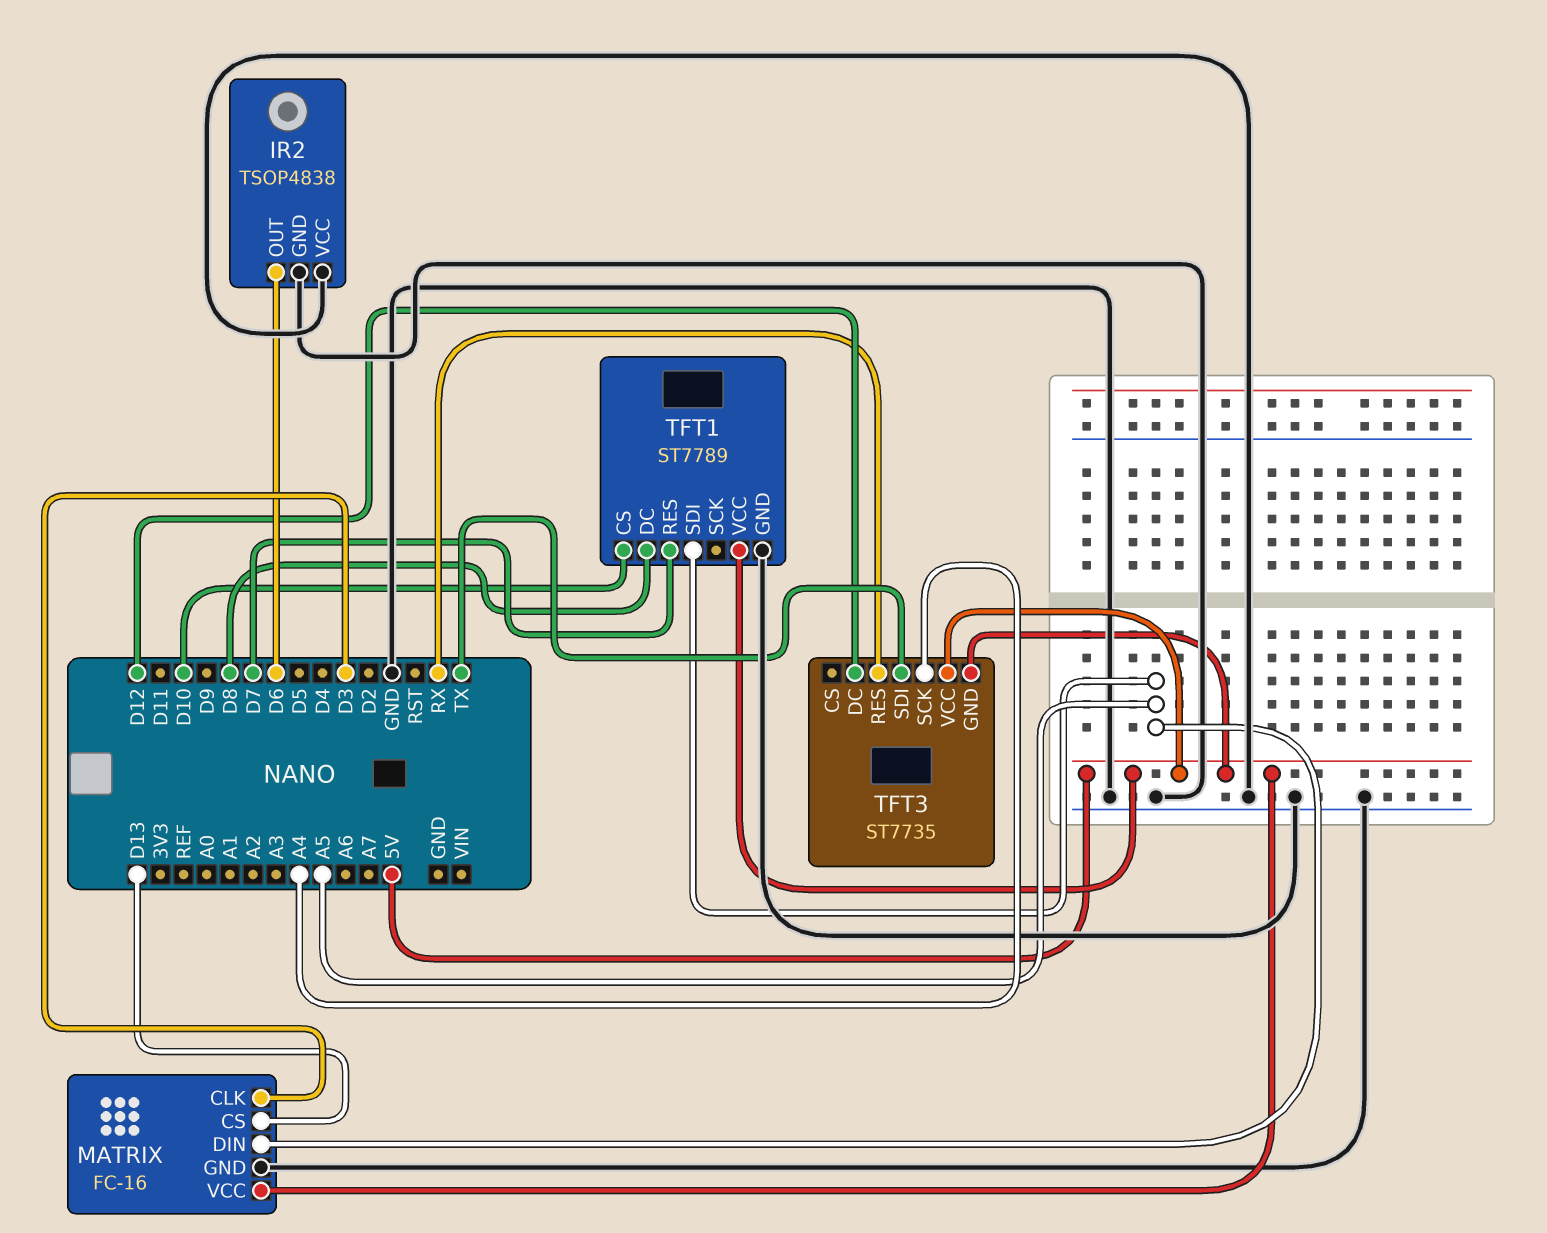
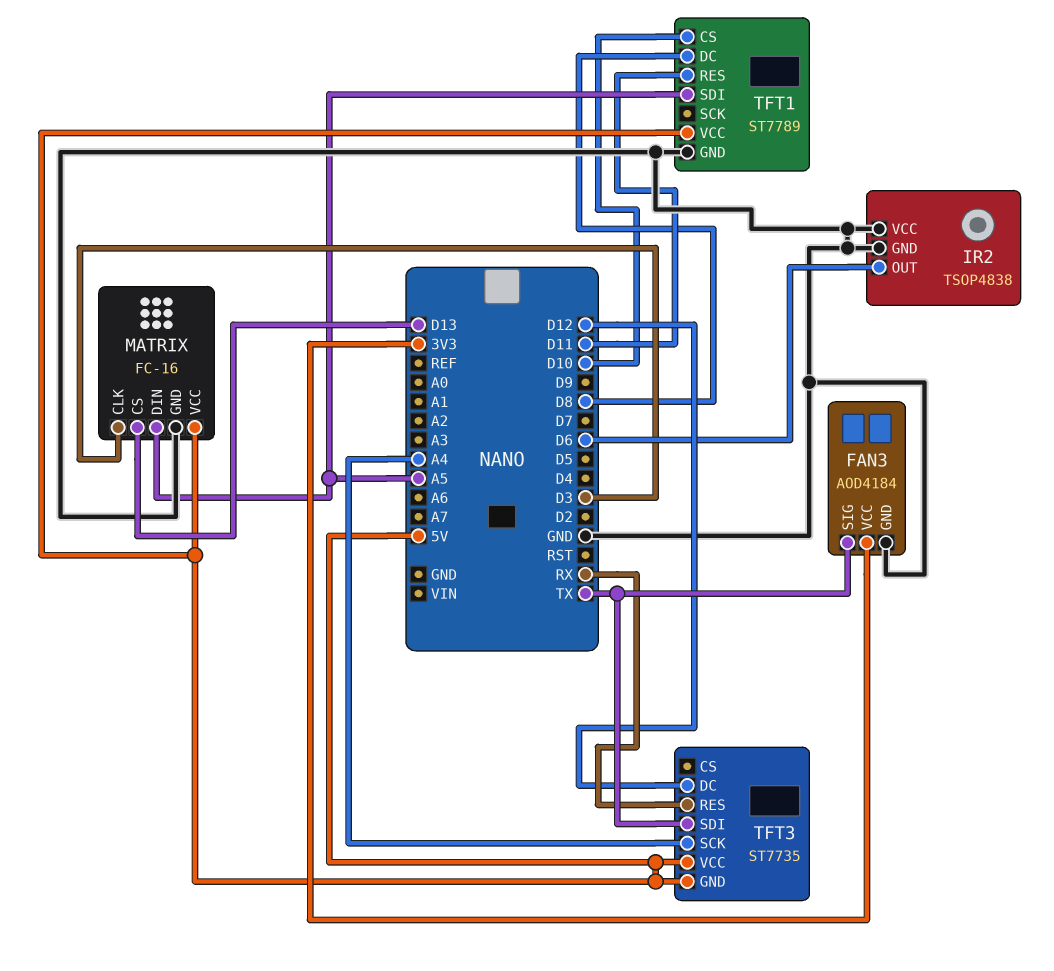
FAN3: none -> AOD4184
FAN3 pin GND: none -> GND
FAN3 pin SIG: none -> TX
FAN3 pin VCC: none -> 3V3
TFT1 pin RES: D7 -> D11

